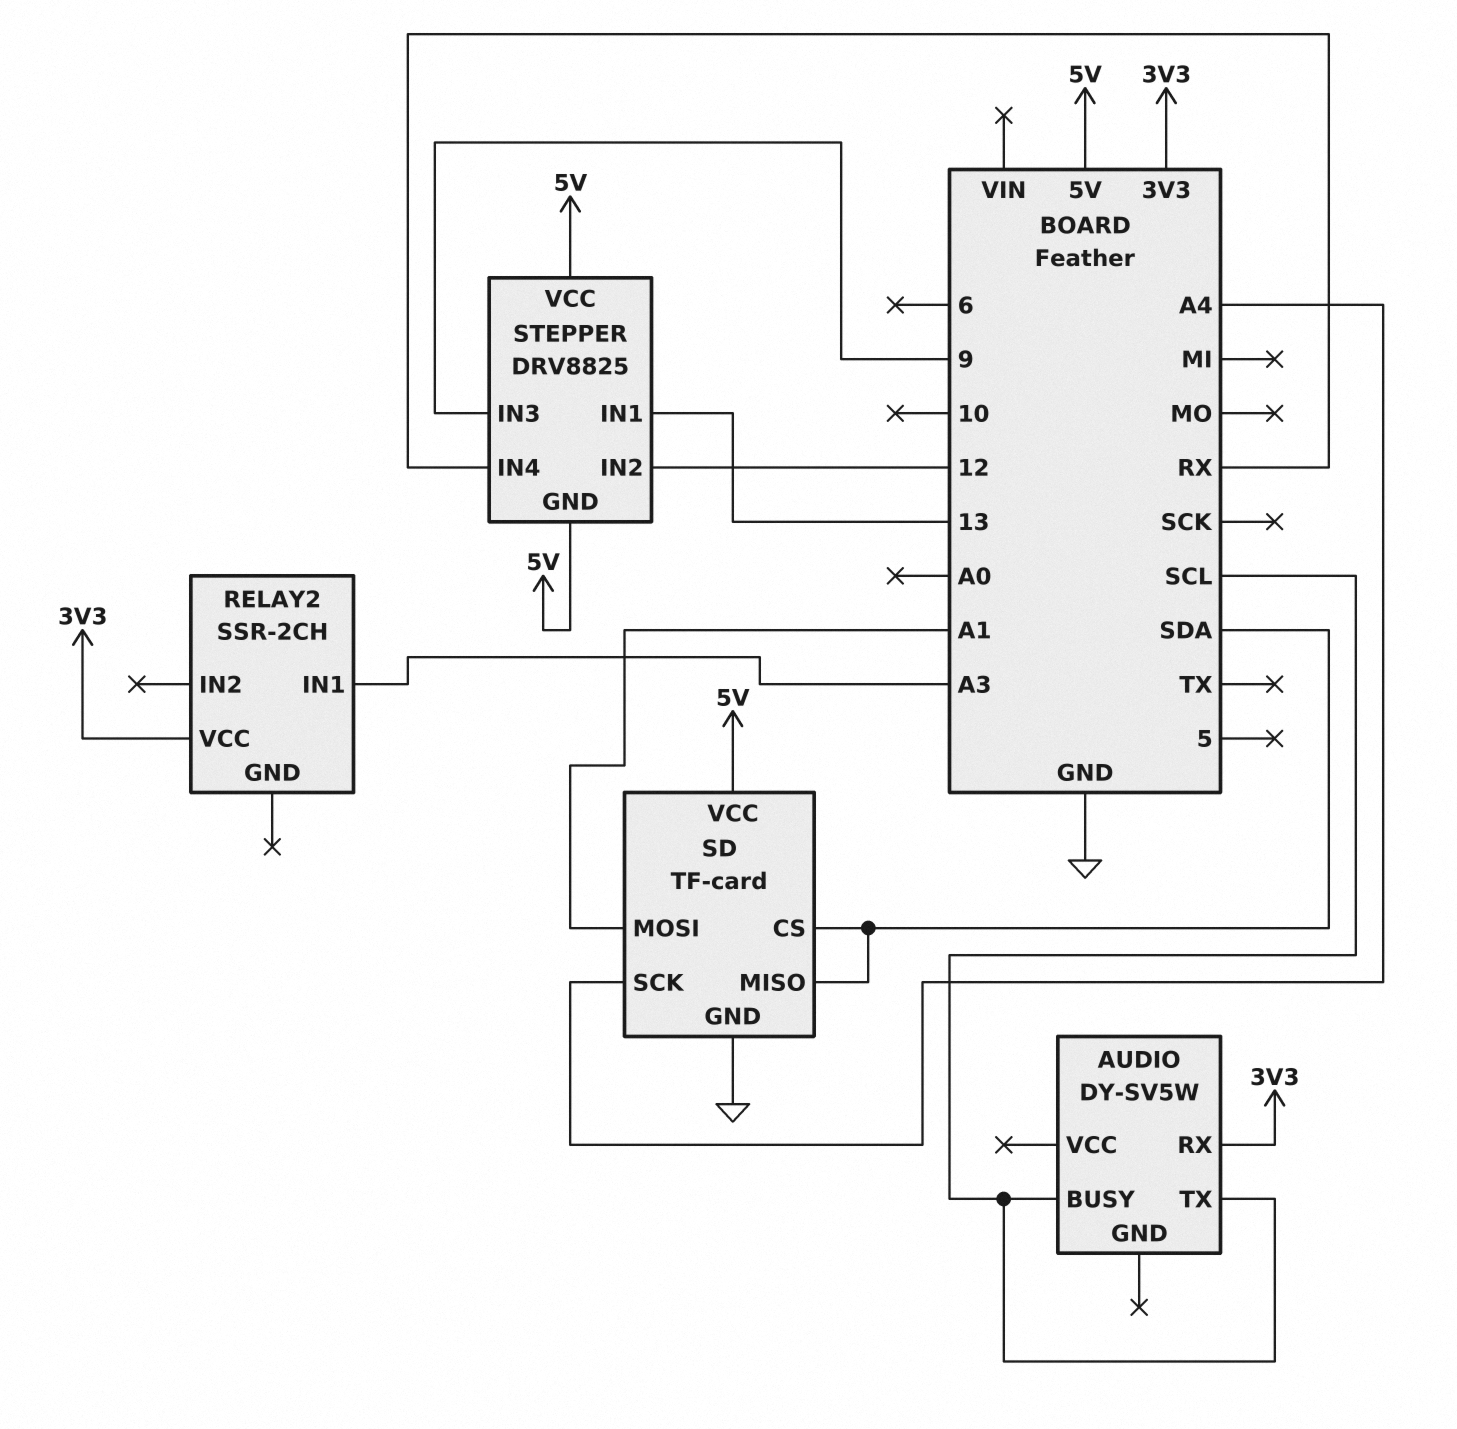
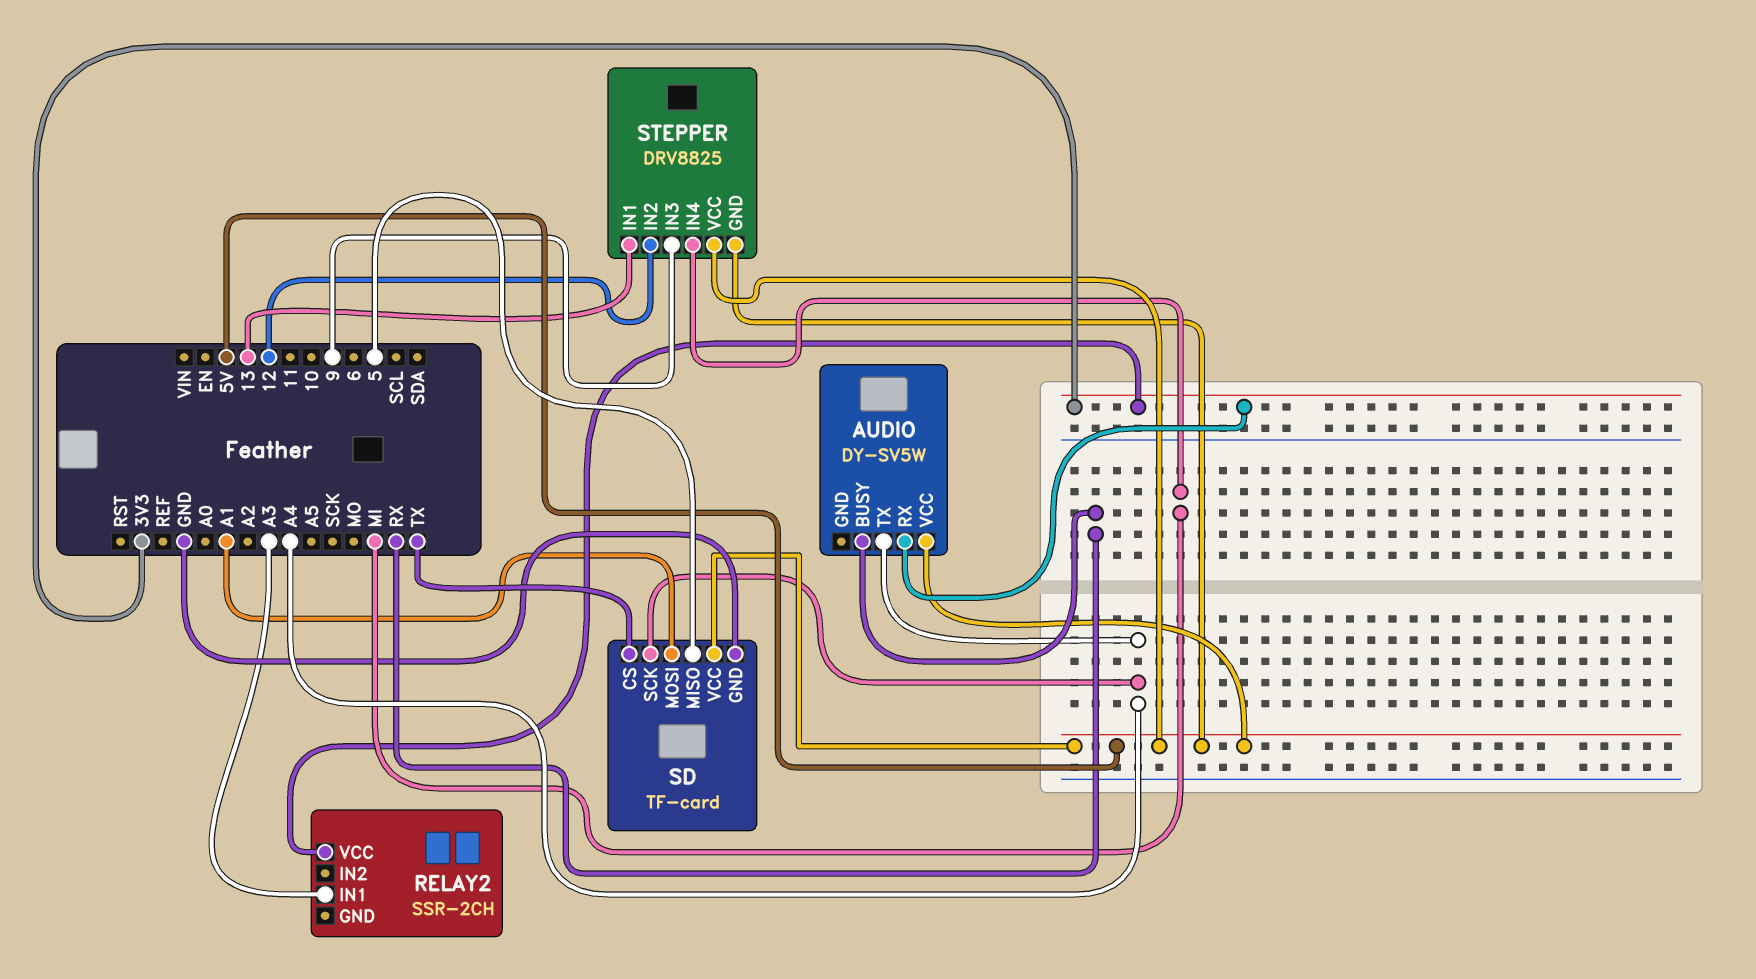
AUDIO pin BUSY: SCL -> RX
AUDIO pin TX: SCL -> A4
AUDIO pin VCC: none -> 5V
SD pin CS: SDA -> TX
SD pin MISO: SDA -> 5
STEPPER pin IN4: RX -> MI

